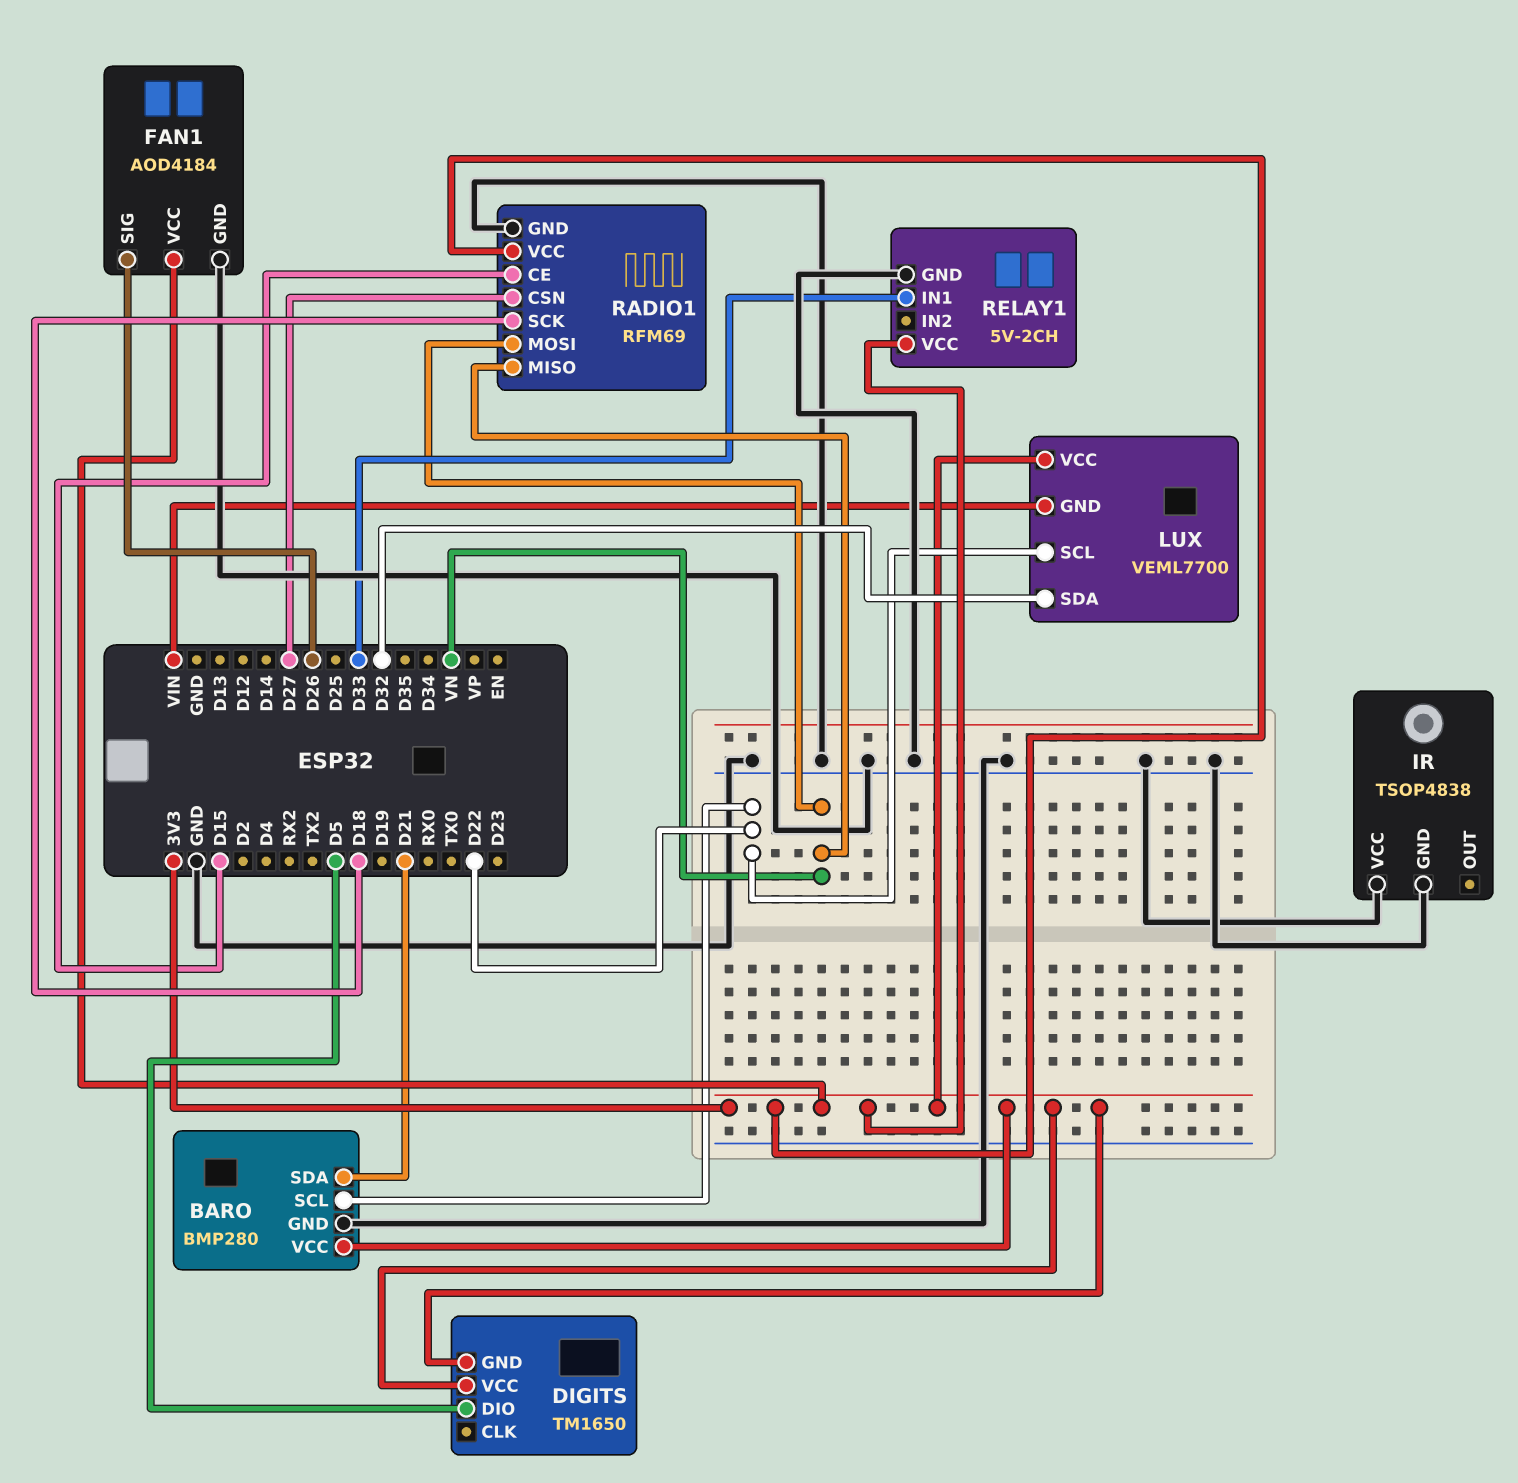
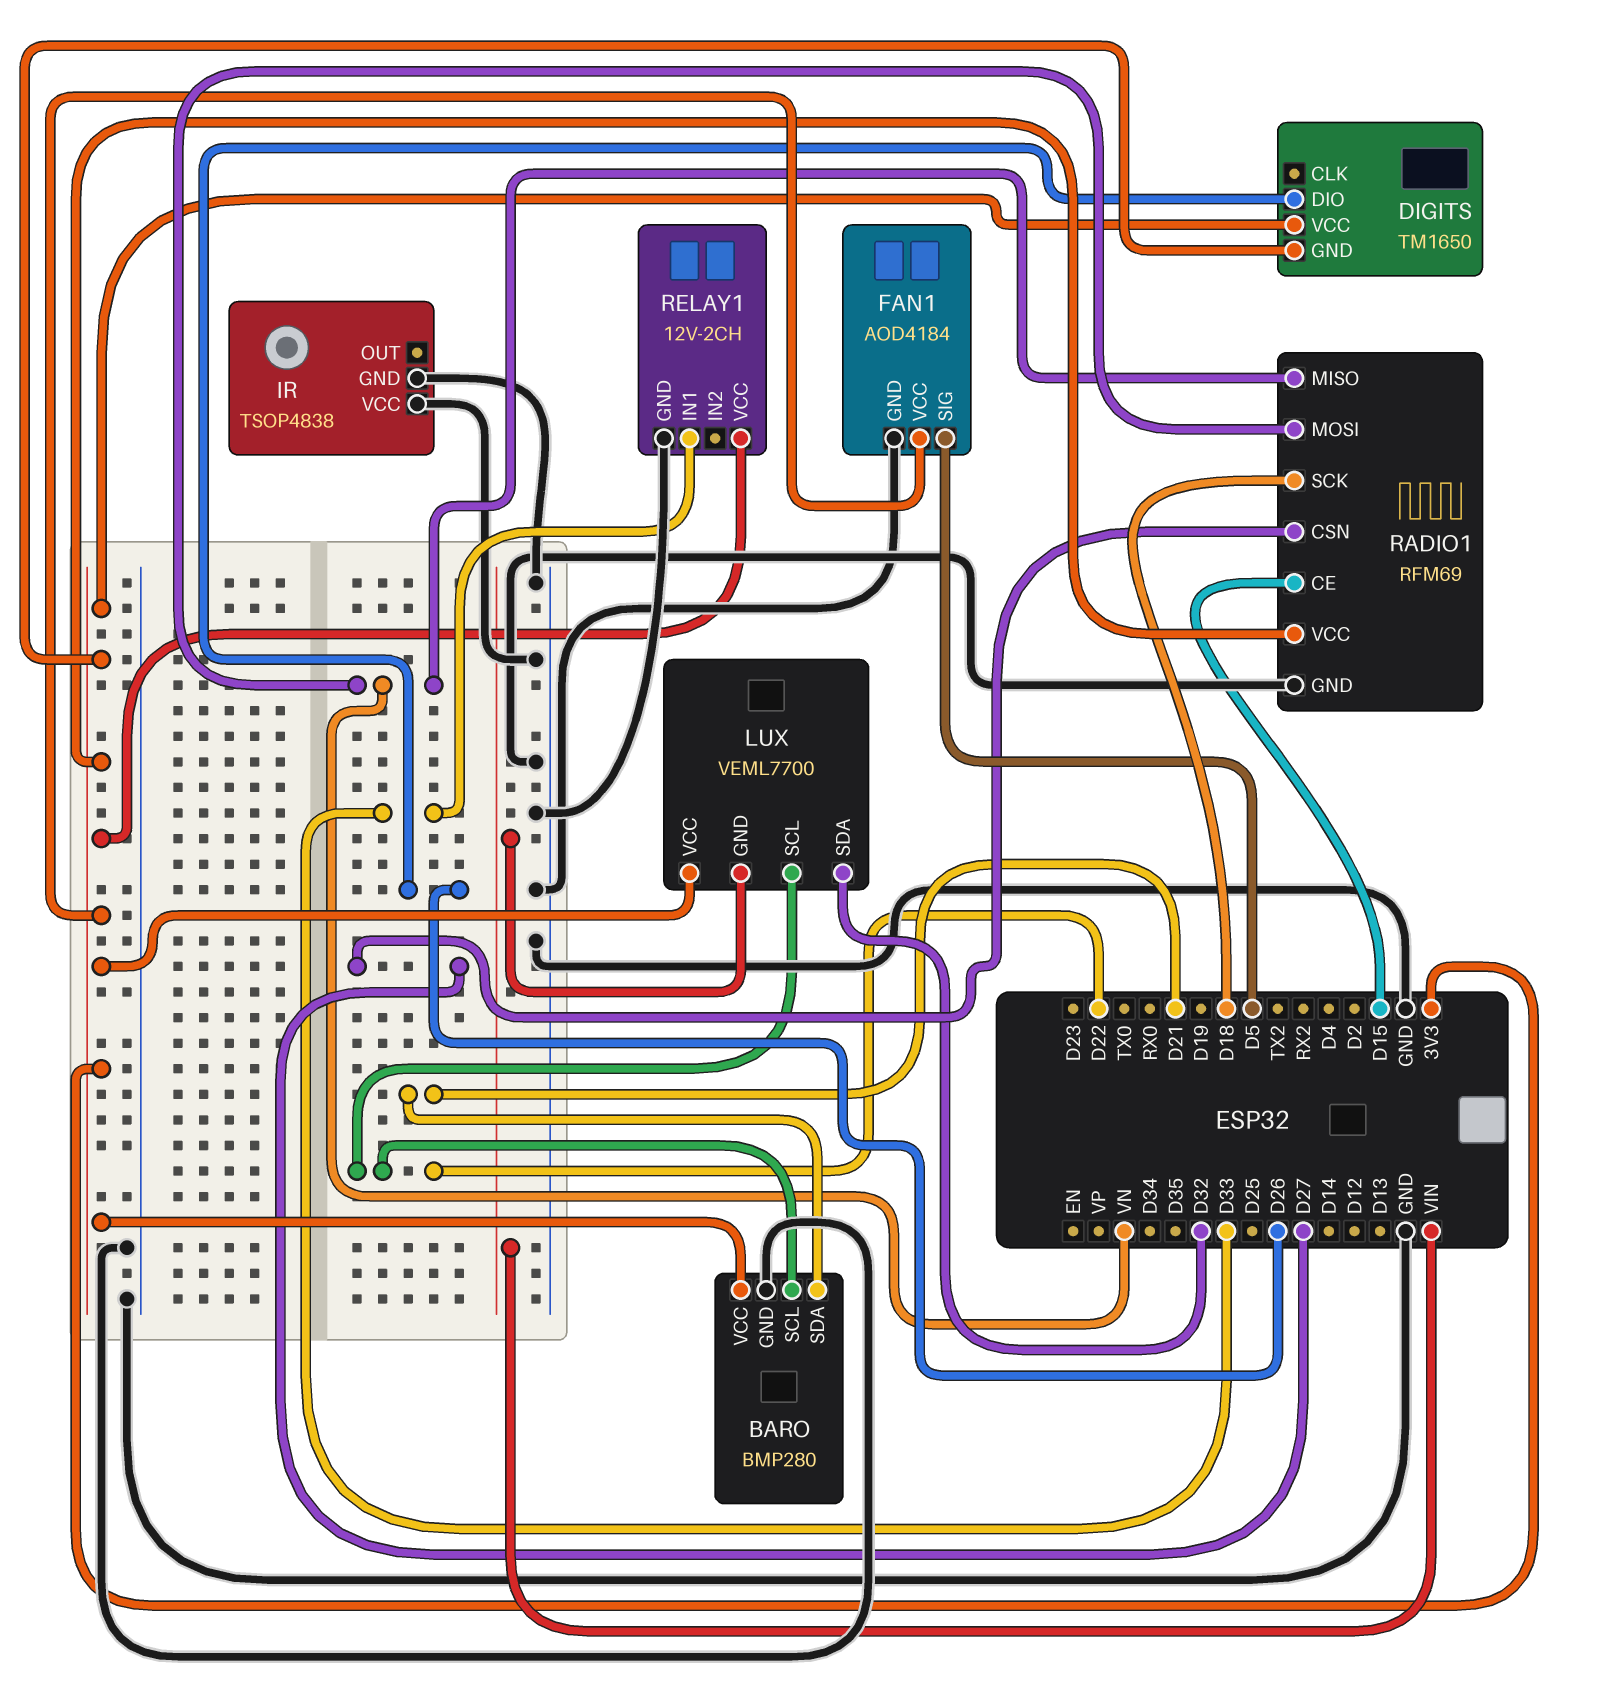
DIGITS pin DIO: D5 -> D26
FAN1 pin SIG: D26 -> D5
RELAY1: 5V-2CH -> 12V-2CH

